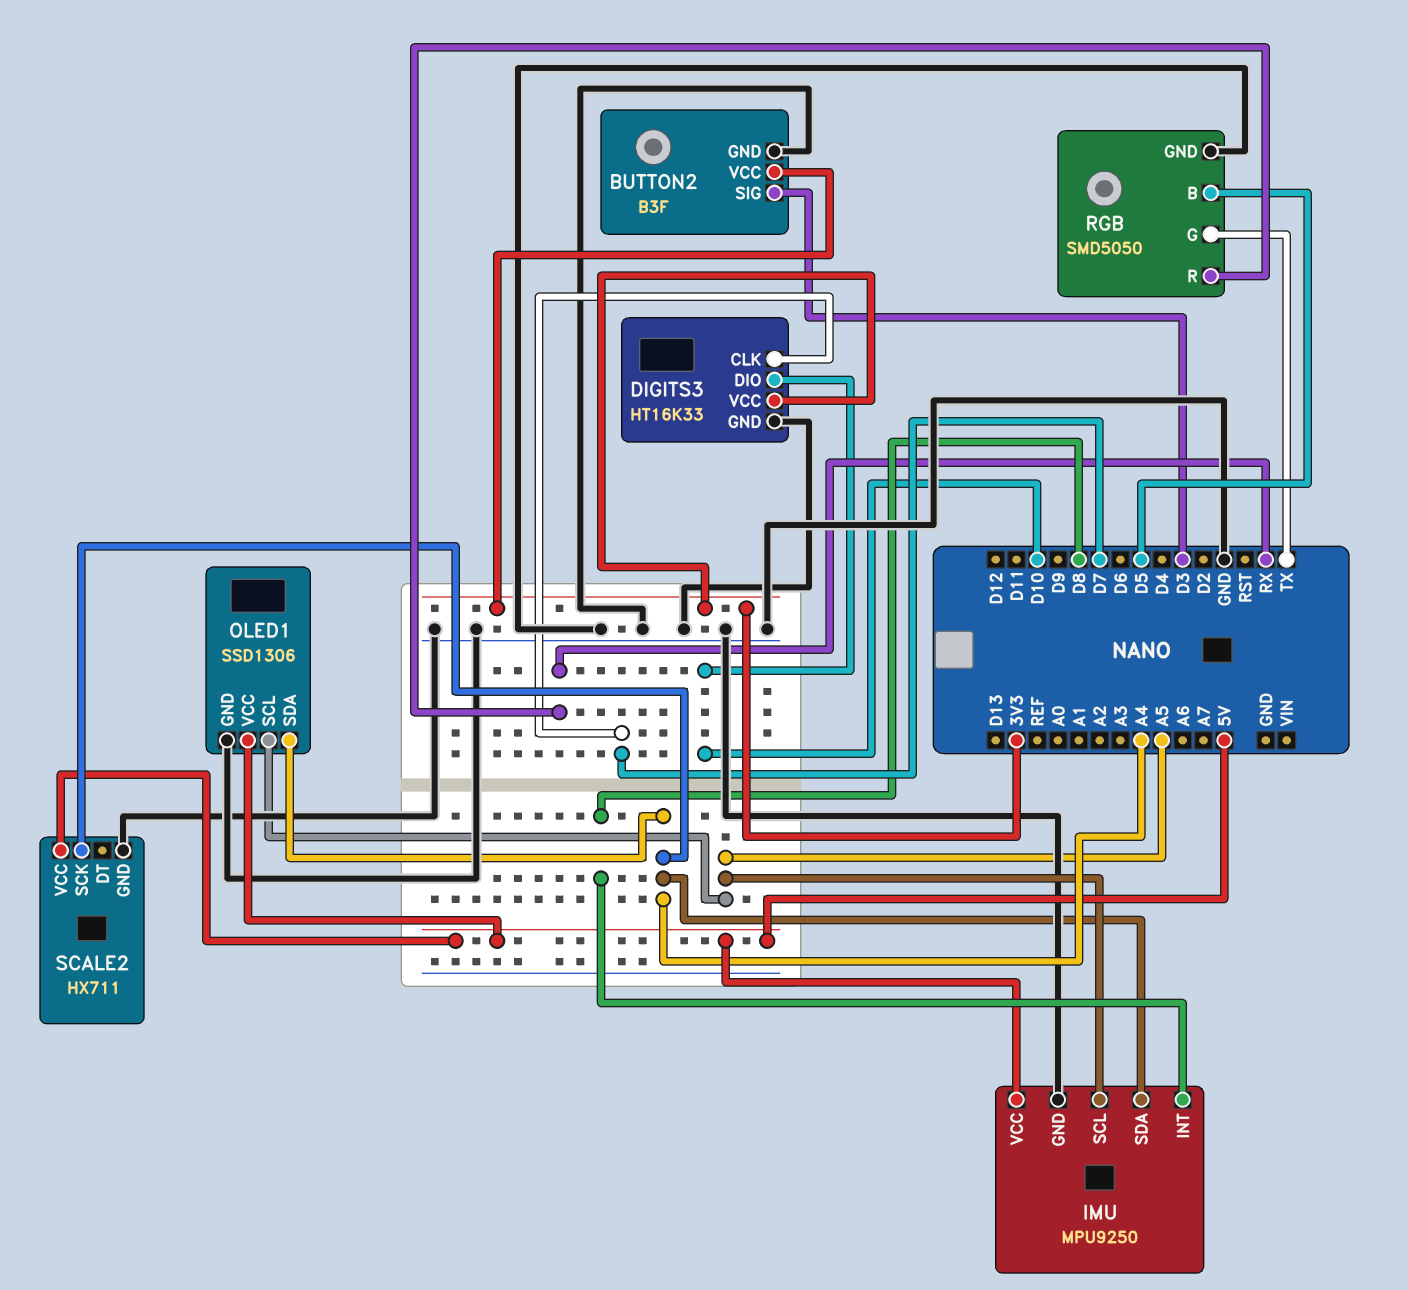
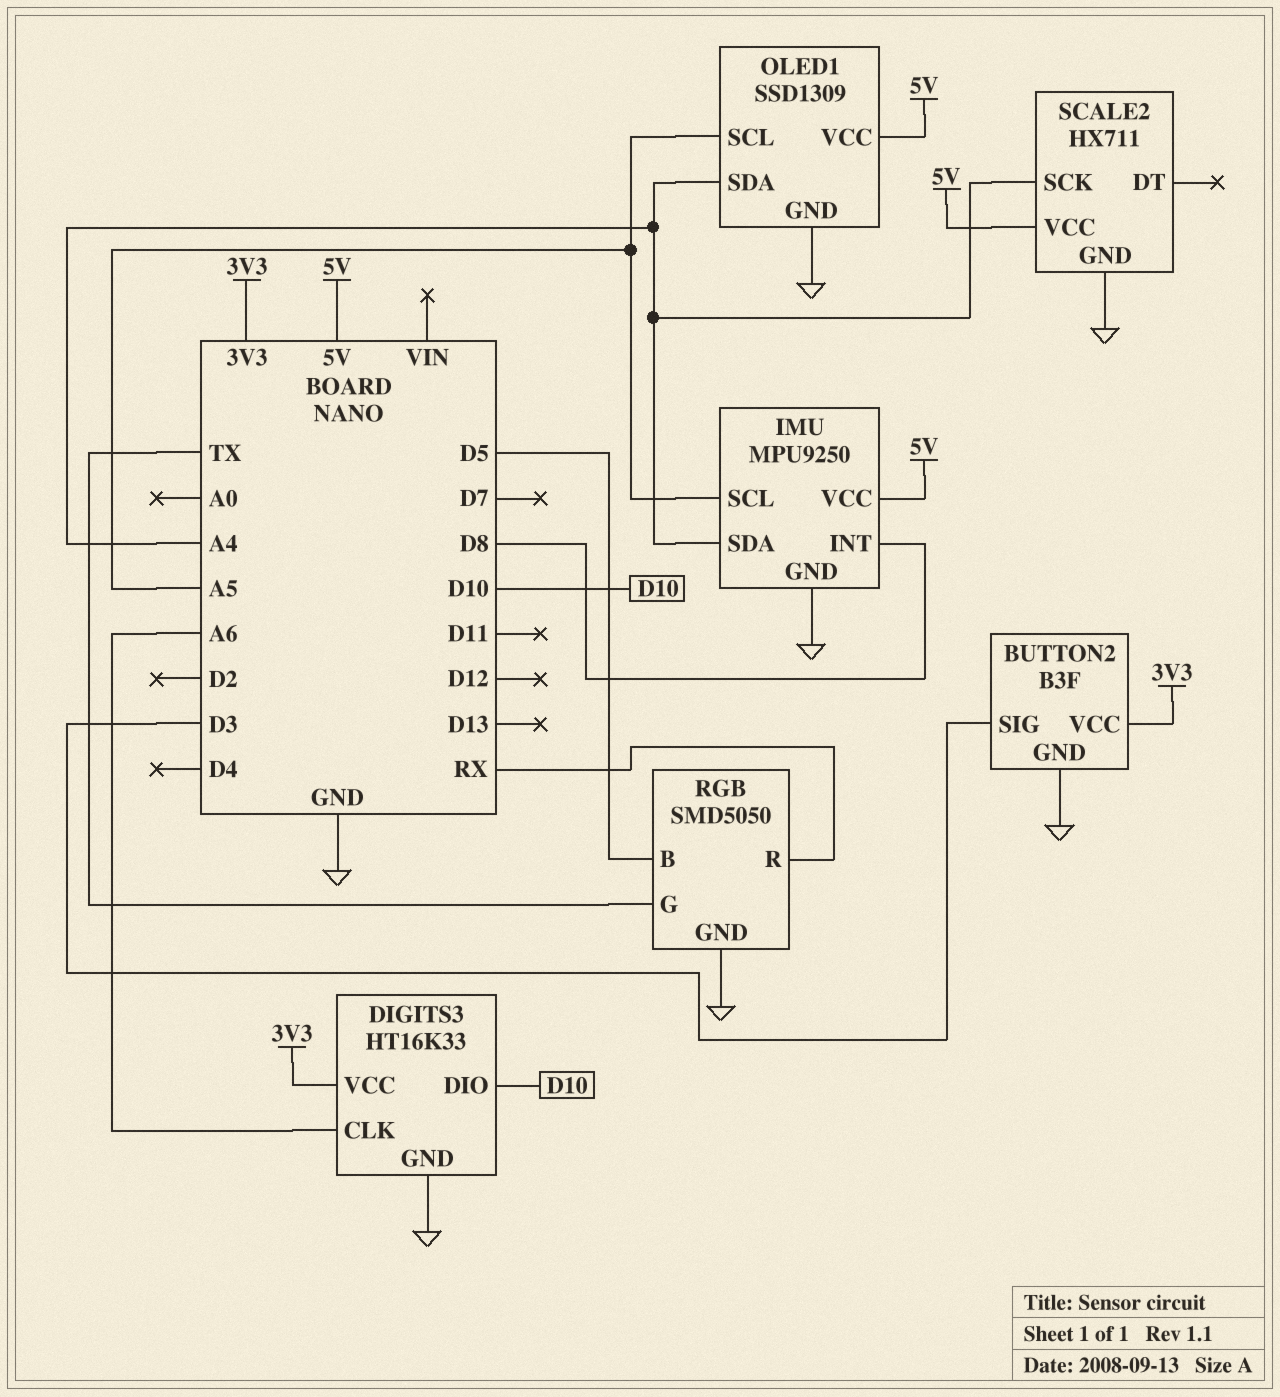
DIGITS3 pin CLK: D7 -> A6
OLED1: SSD1306 -> SSD1309

